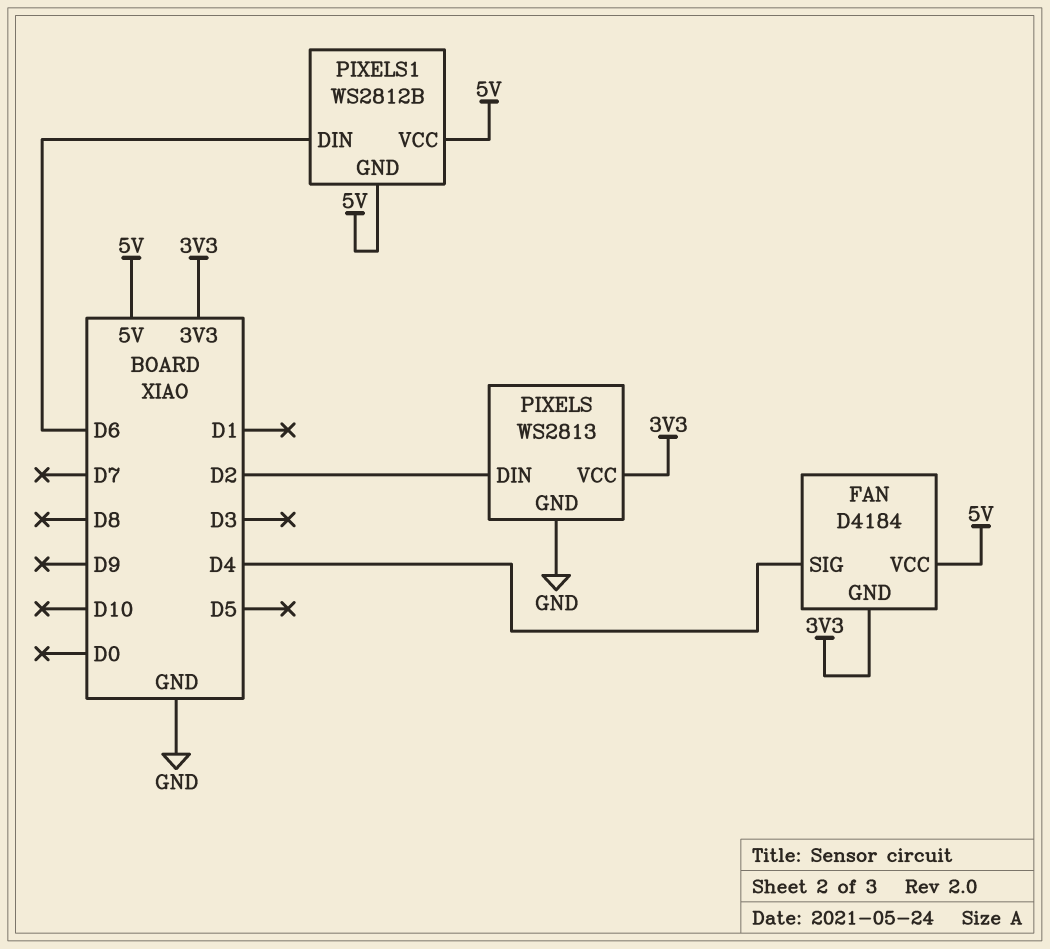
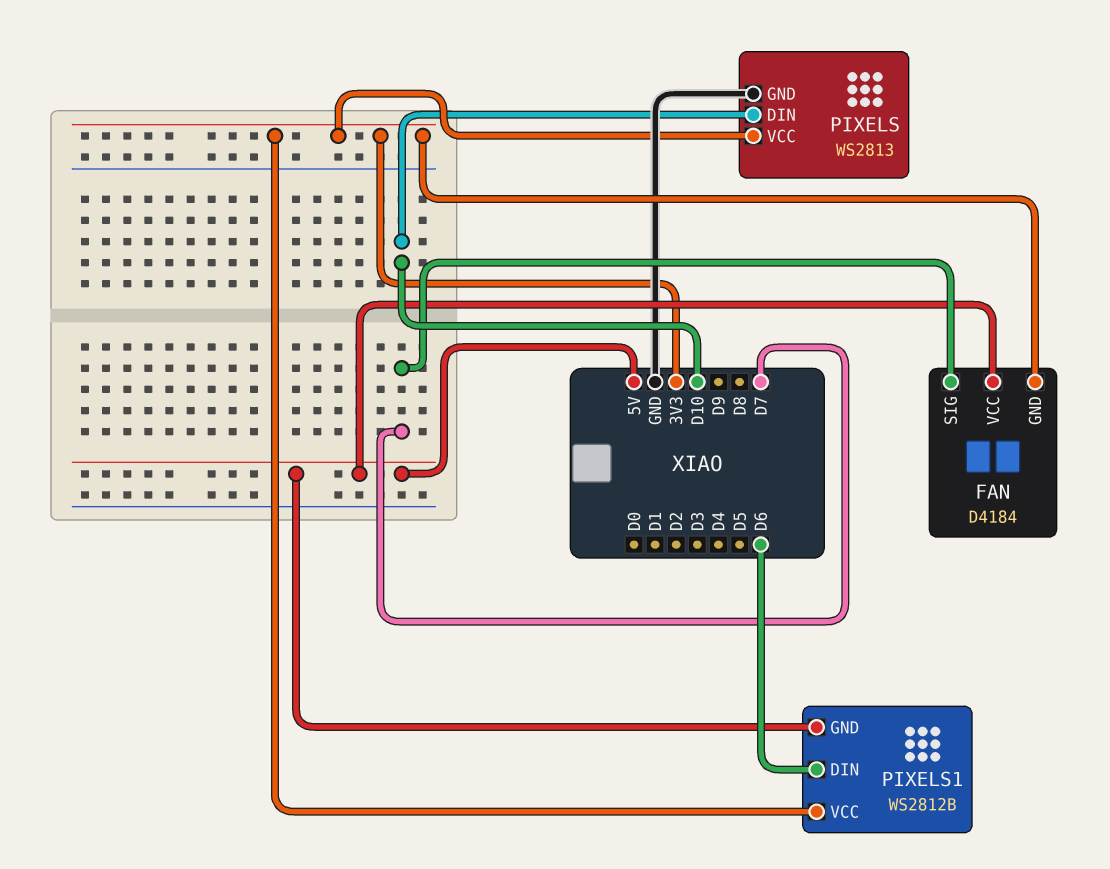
FAN pin SIG: D4 -> D7
PIXELS pin DIN: D2 -> D10
PIXELS1 pin VCC: 5V -> 3V3

